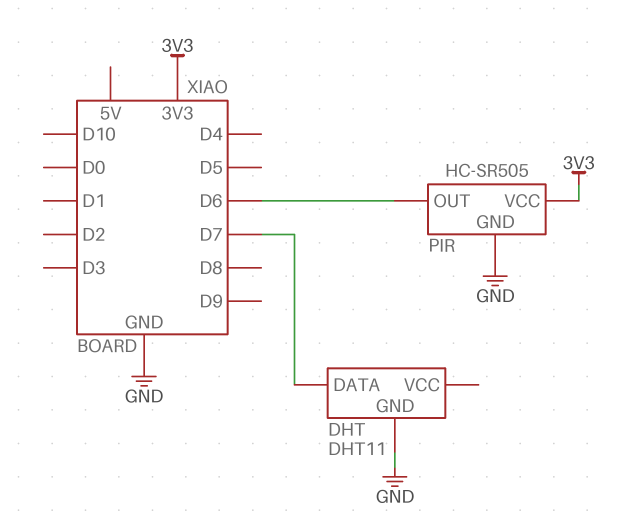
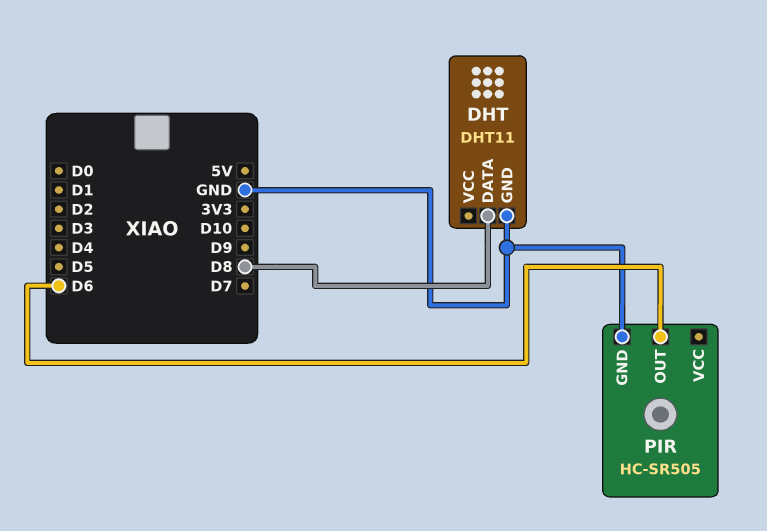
DHT pin DATA: D7 -> D8
PIR pin VCC: 3V3 -> none

